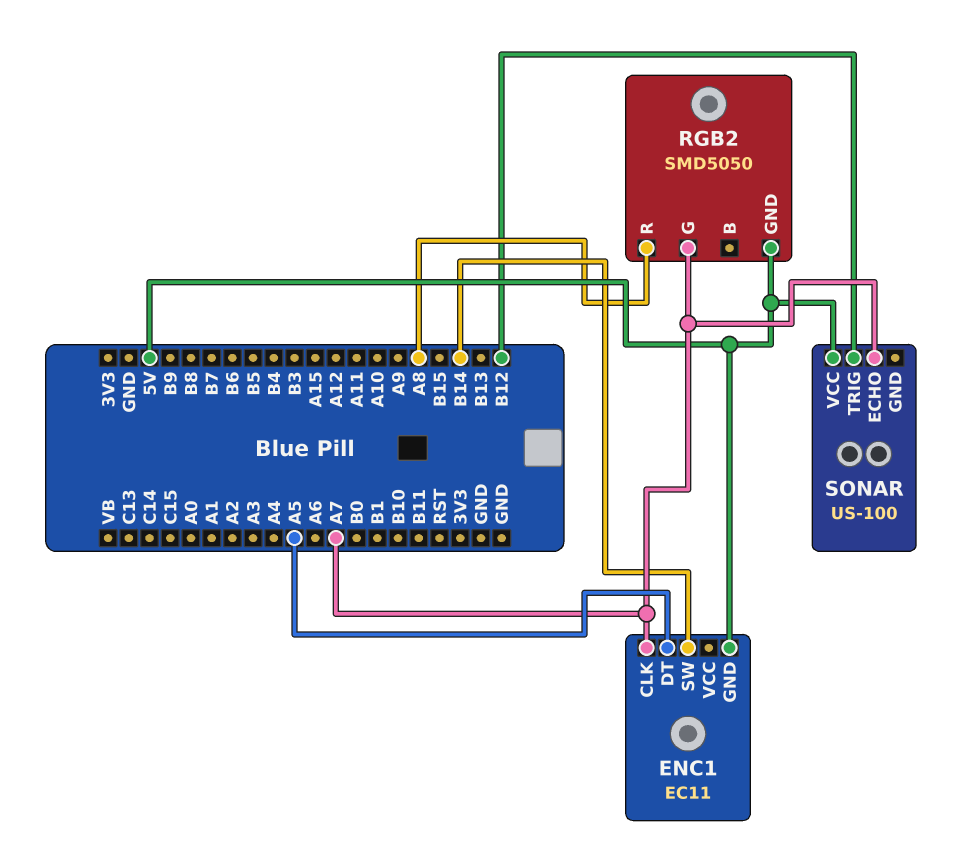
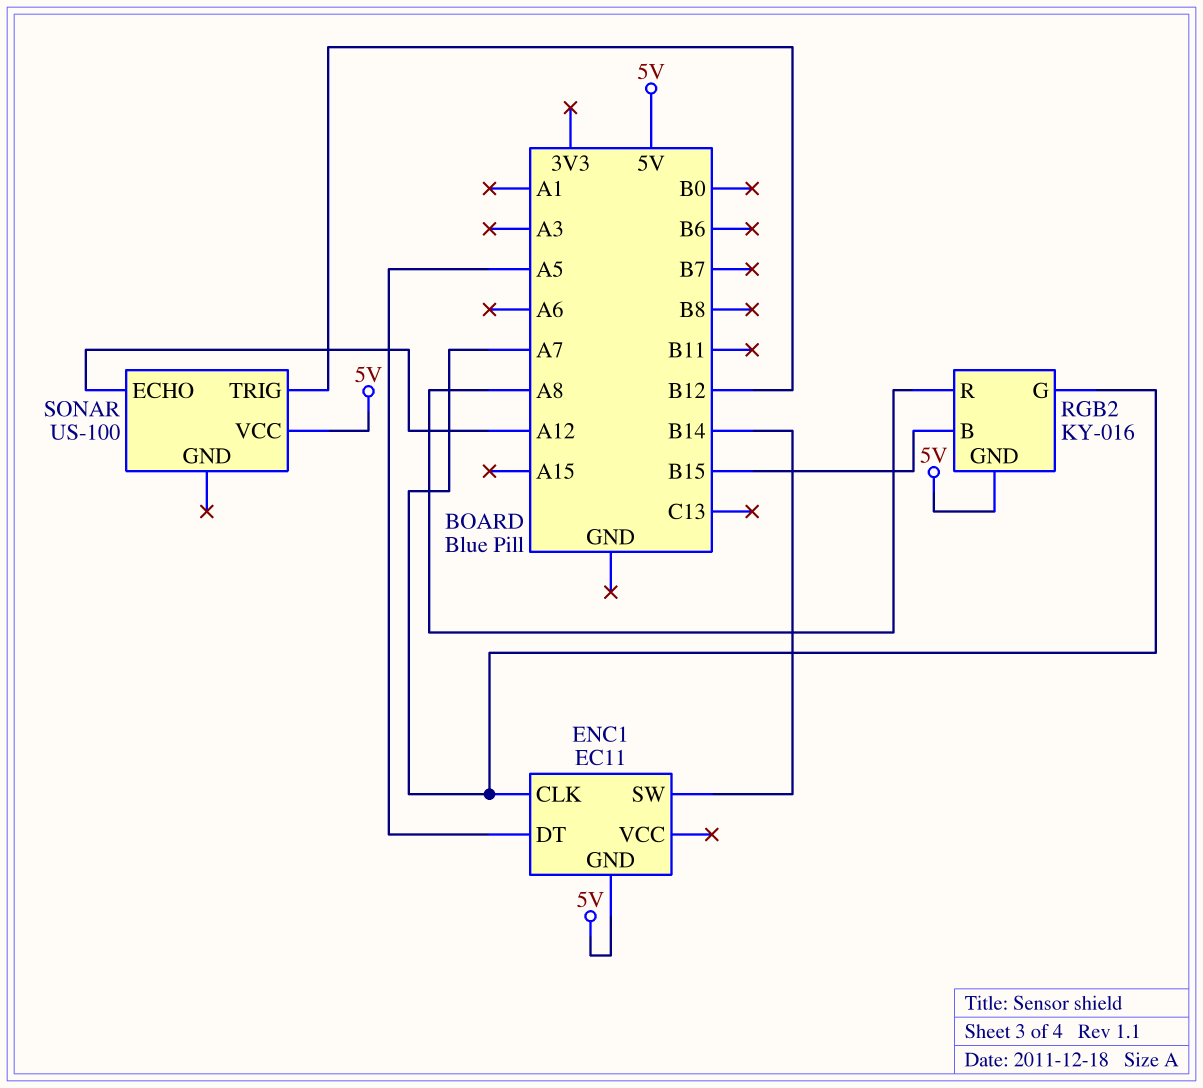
RGB2: SMD5050 -> KY-016
RGB2 pin B: none -> B15
SONAR pin ECHO: A7 -> A12

